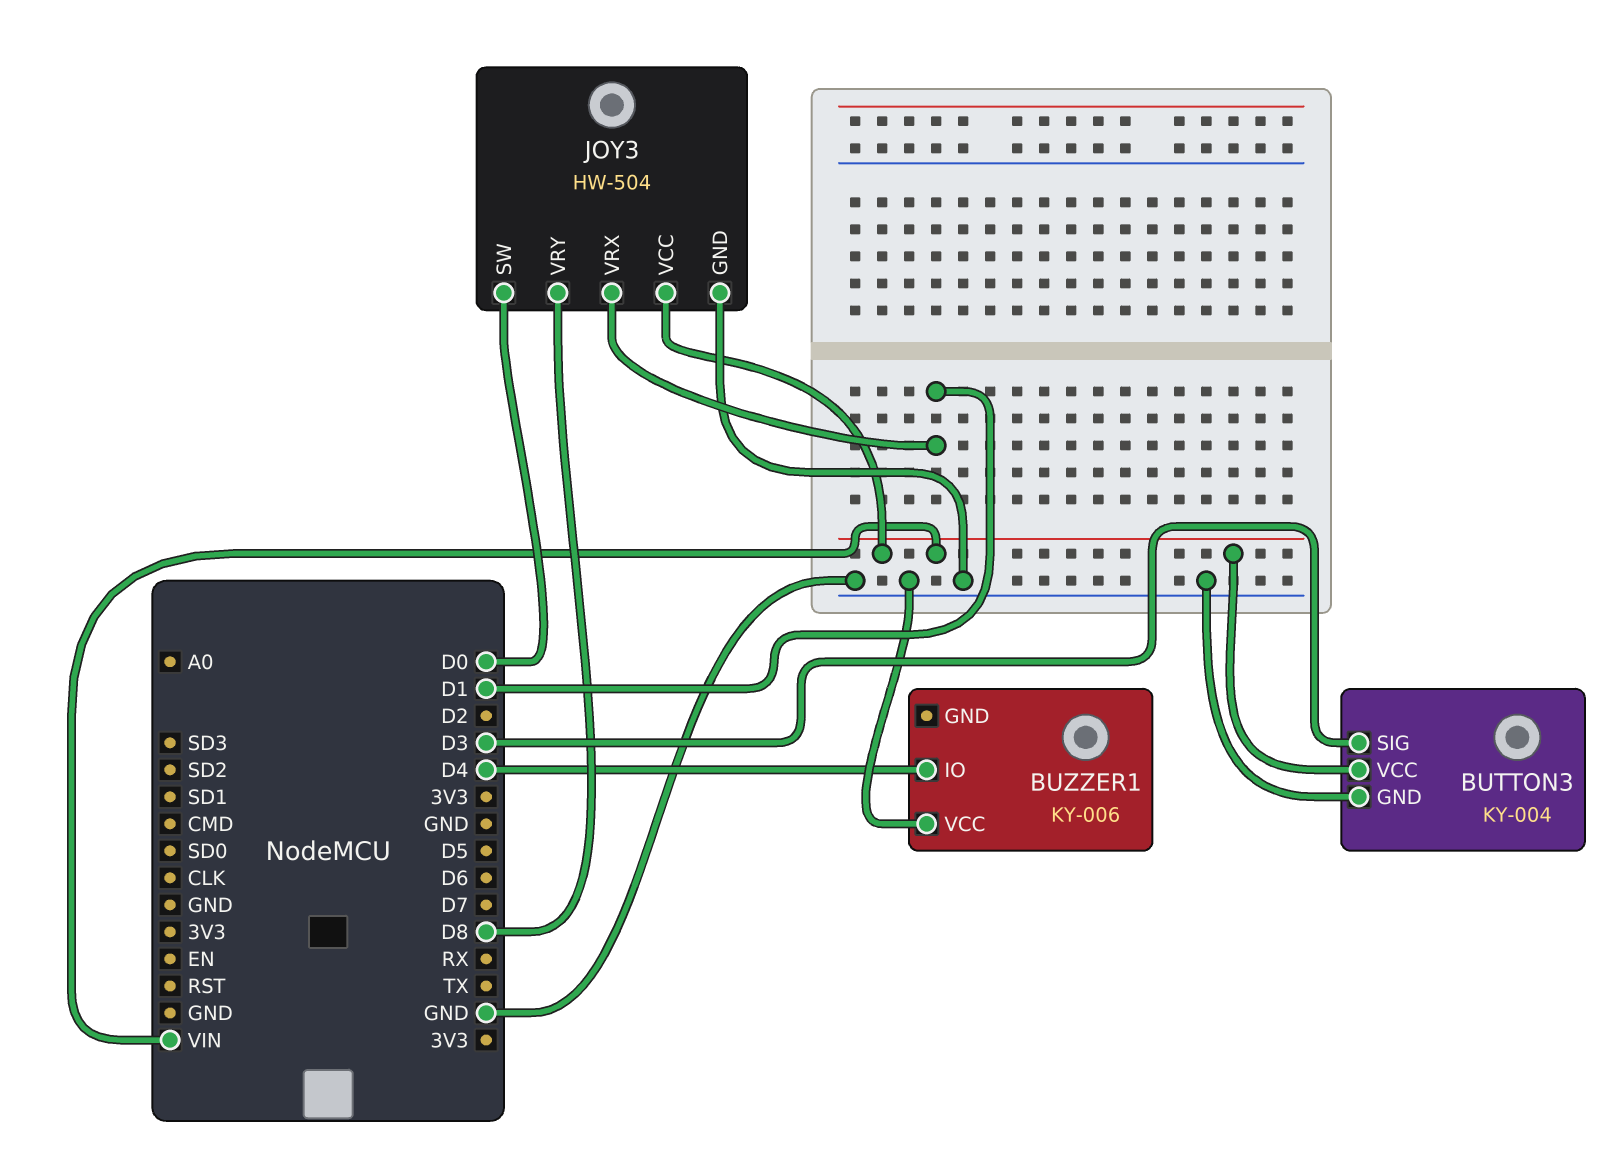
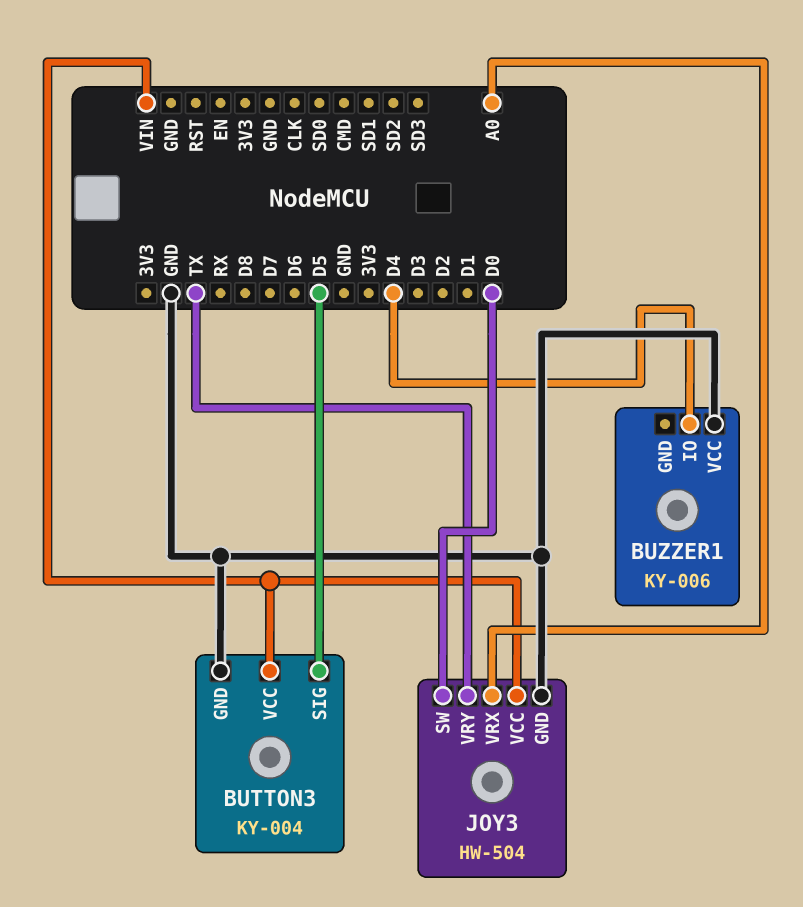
BUTTON3 pin SIG: D3 -> D5
JOY3 pin VRX: D1 -> A0
JOY3 pin VRY: D8 -> TX

